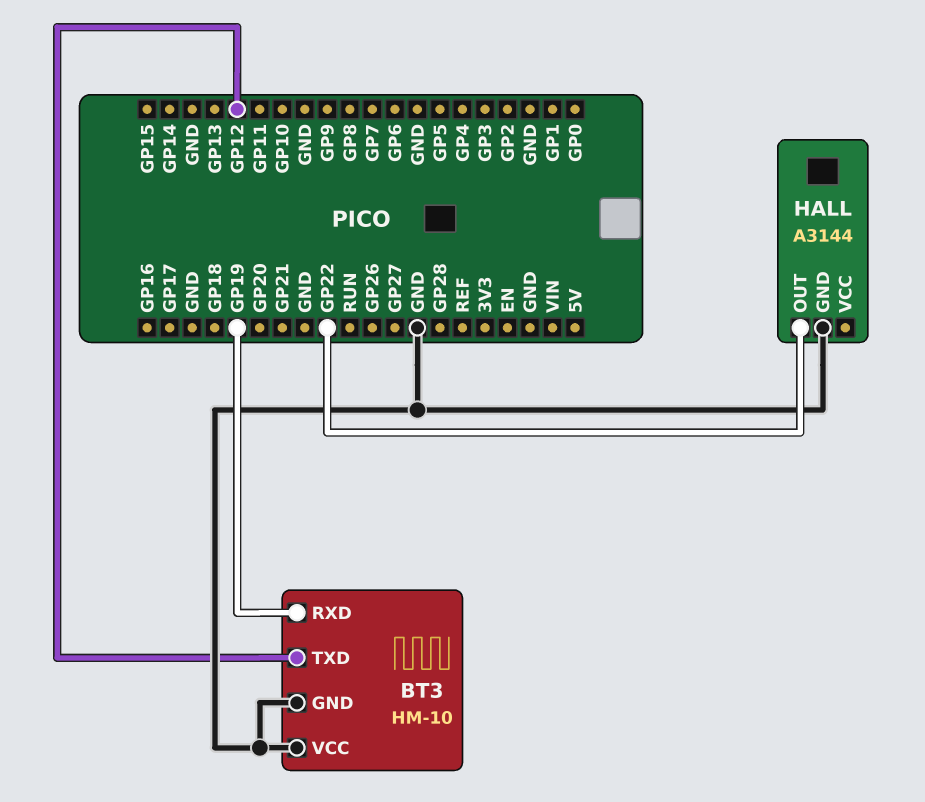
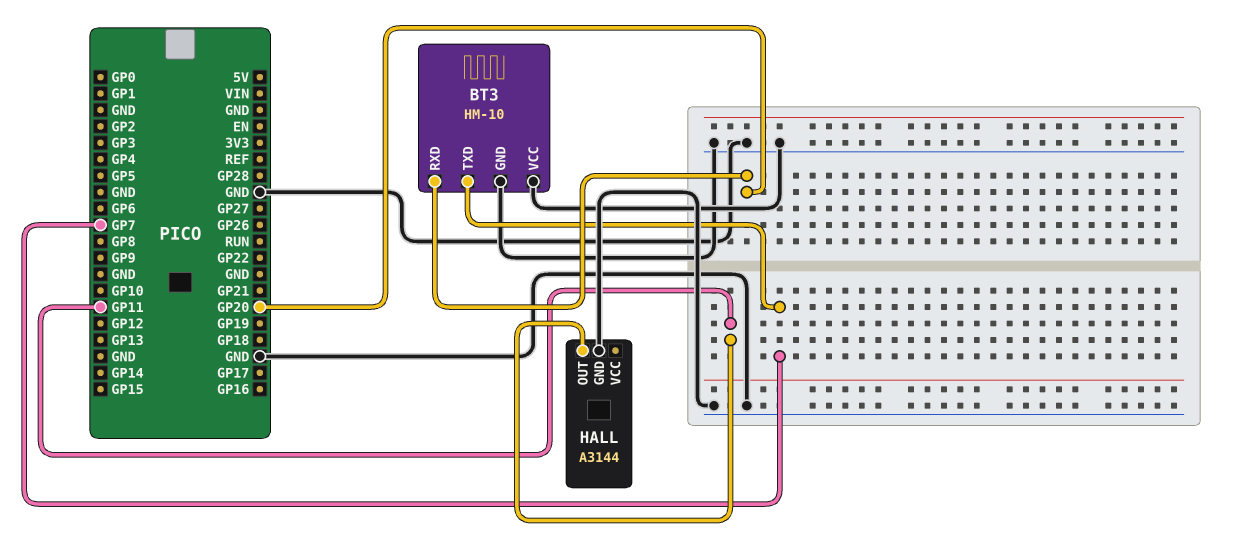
BT3 pin RXD: GP19 -> GP20
BT3 pin TXD: GP12 -> GP7
HALL pin OUT: GP22 -> GP11

